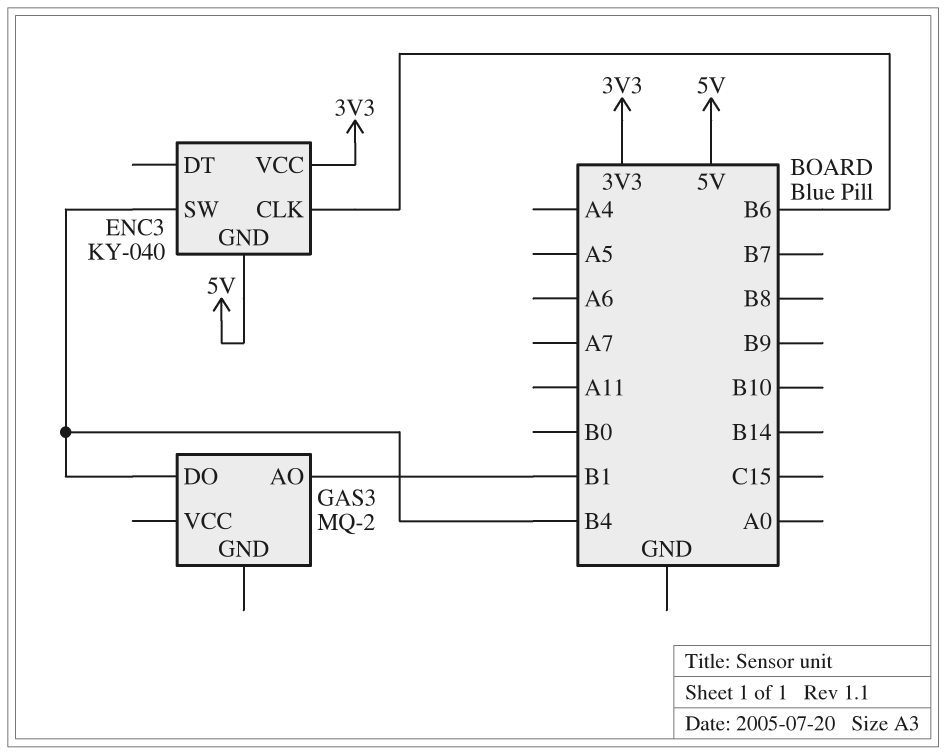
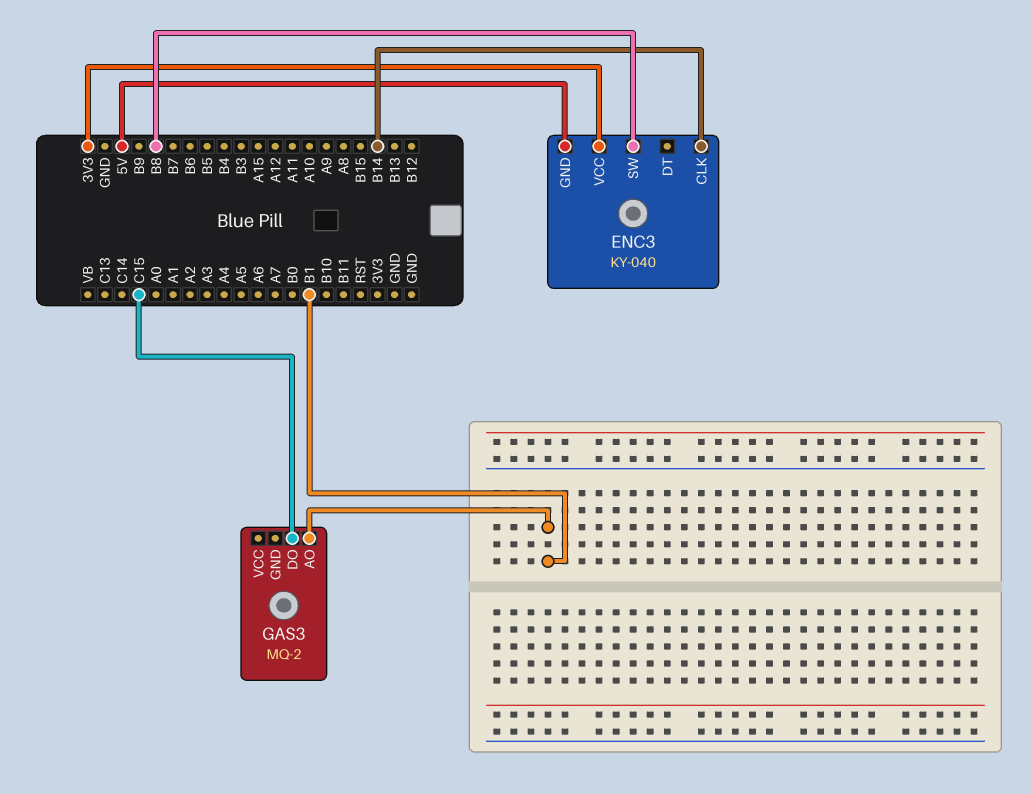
ENC3 pin CLK: B6 -> B14
ENC3 pin SW: B4 -> B8
GAS3 pin DO: B4 -> C15

